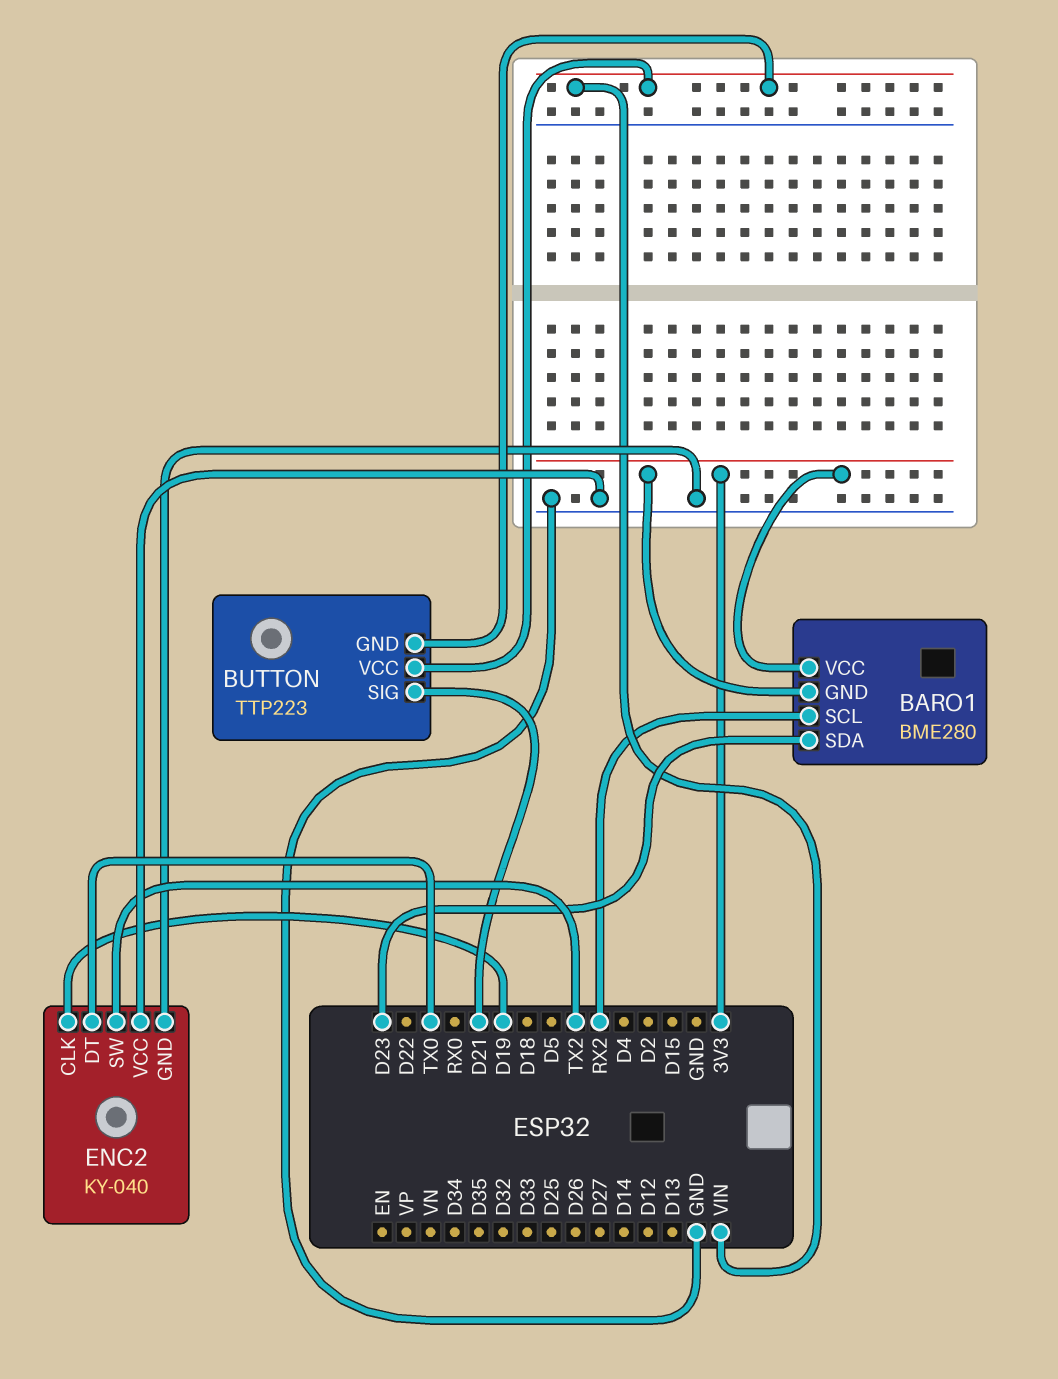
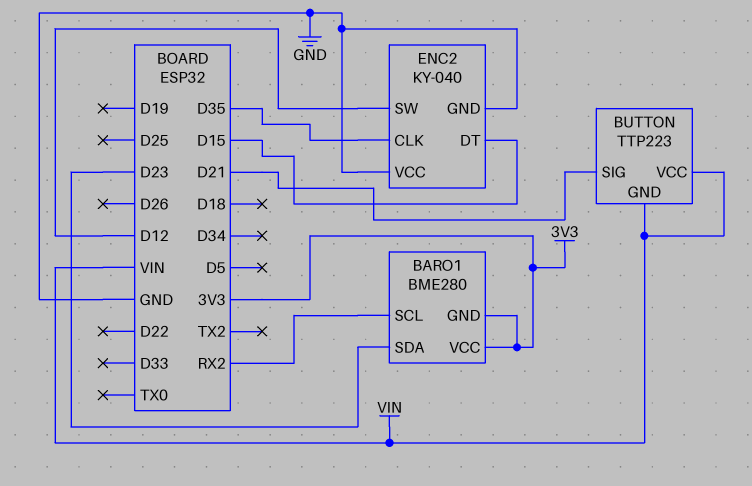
ENC2 pin CLK: D19 -> D35
ENC2 pin DT: TX0 -> D15
ENC2 pin SW: TX2 -> D12

